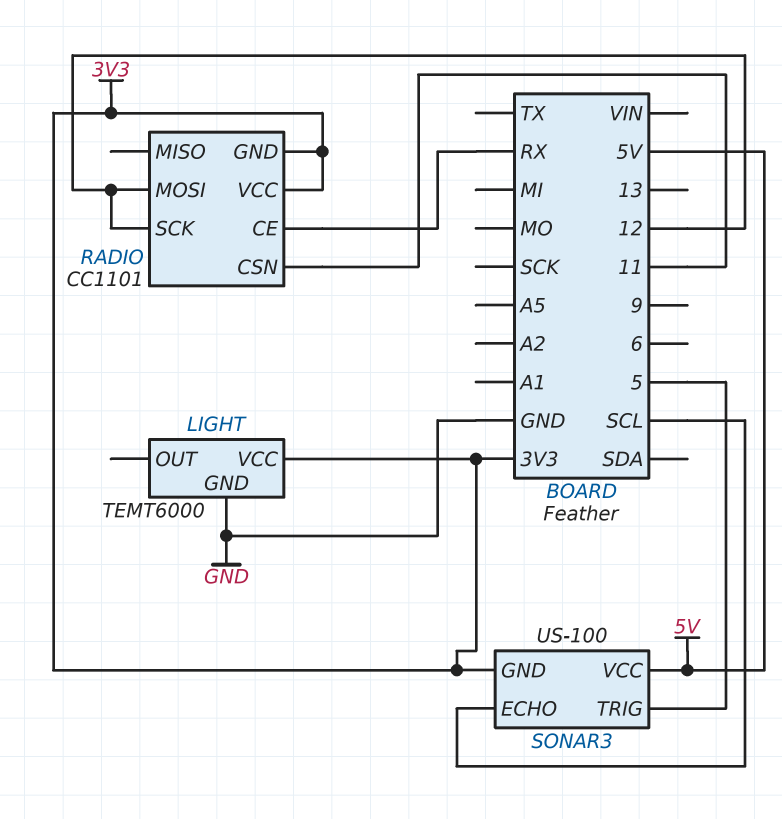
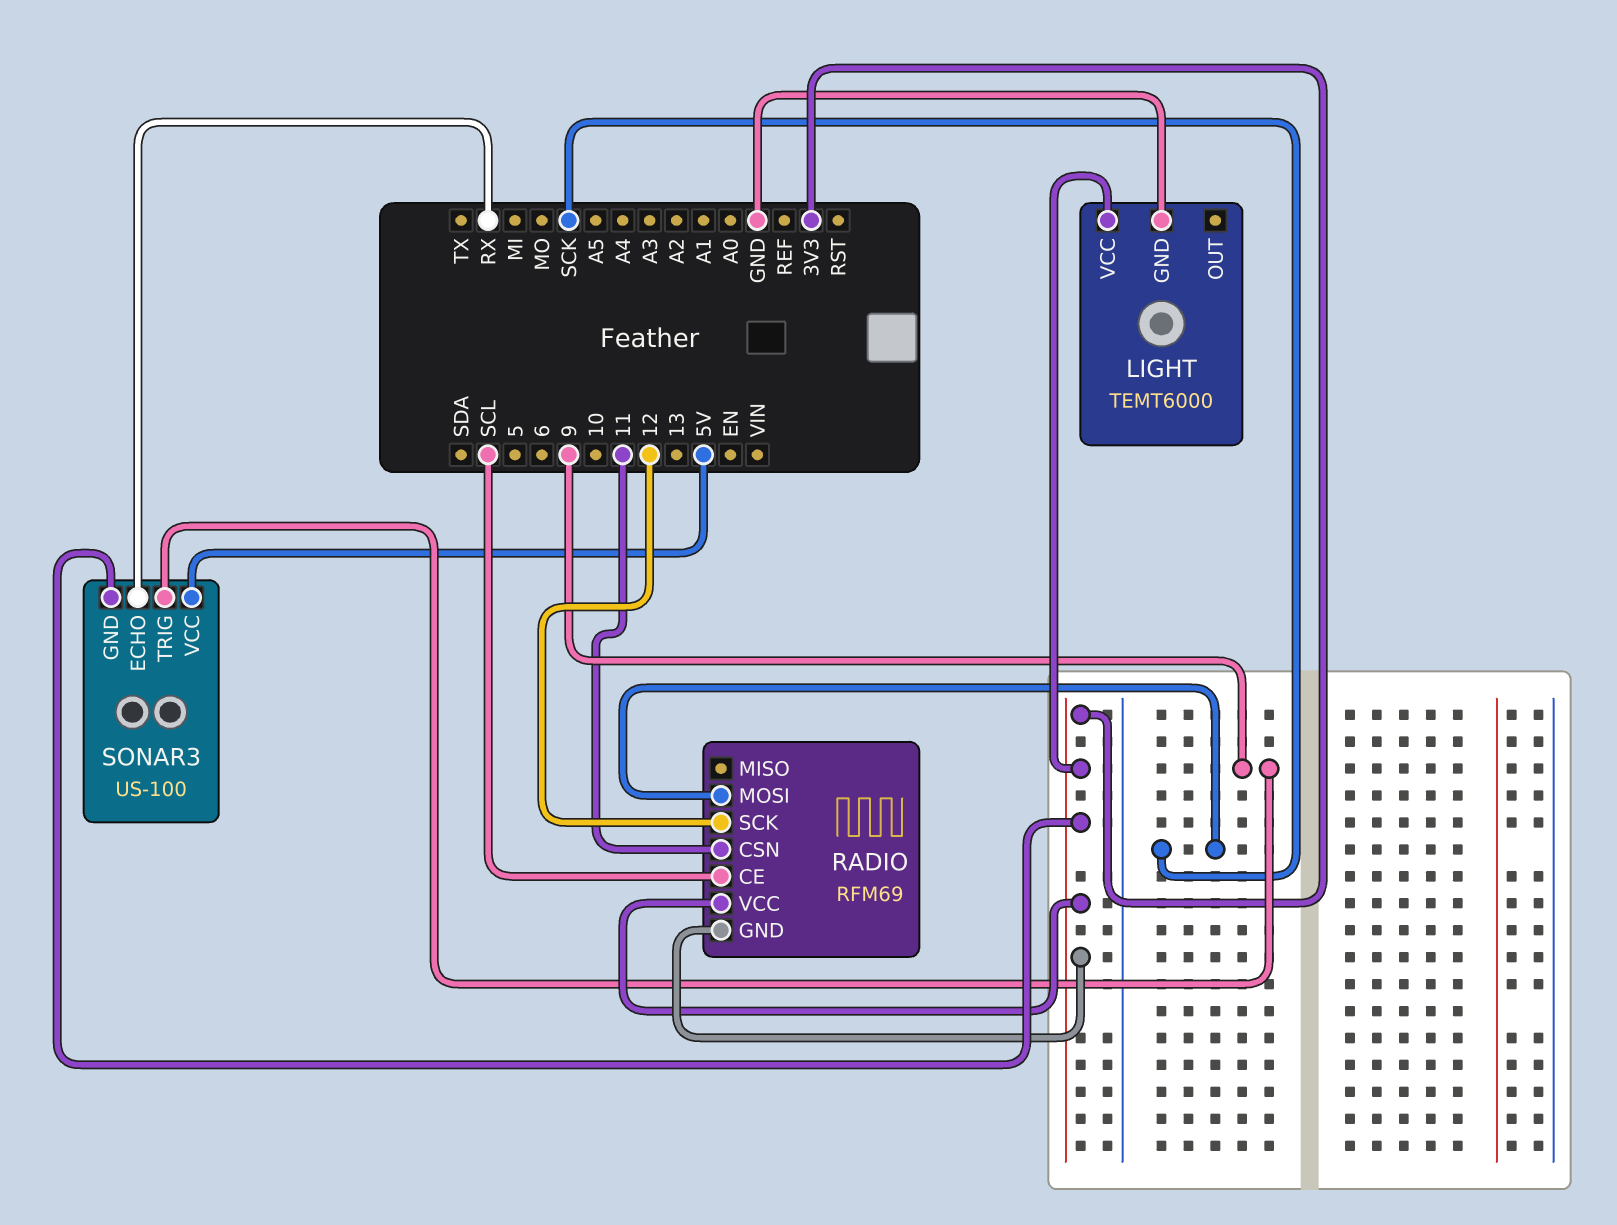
RADIO: CC1101 -> RFM69
RADIO pin CE: RX -> SCL
RADIO pin MOSI: 12 -> SCK
SONAR3 pin ECHO: SCL -> RX
SONAR3 pin TRIG: 5 -> 9

